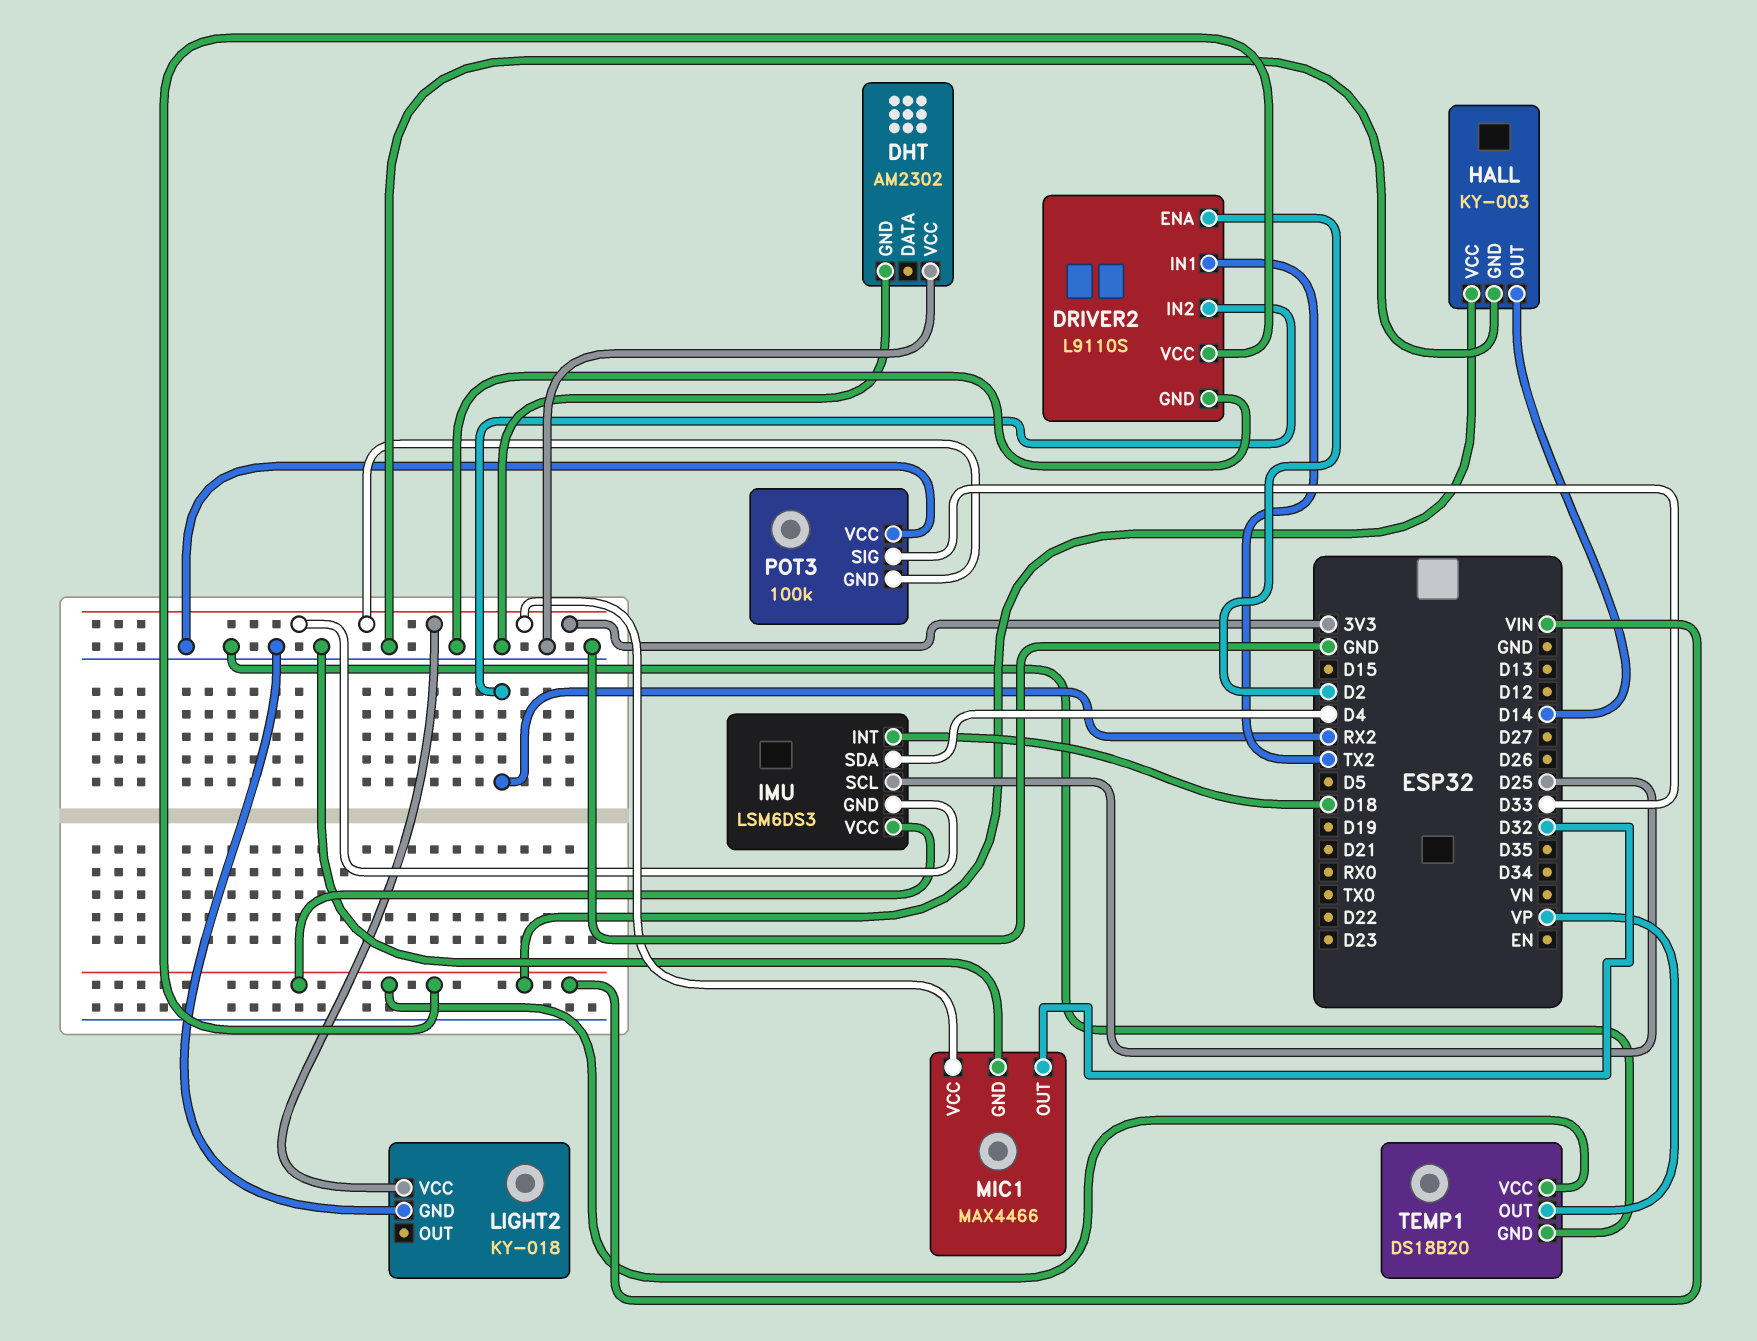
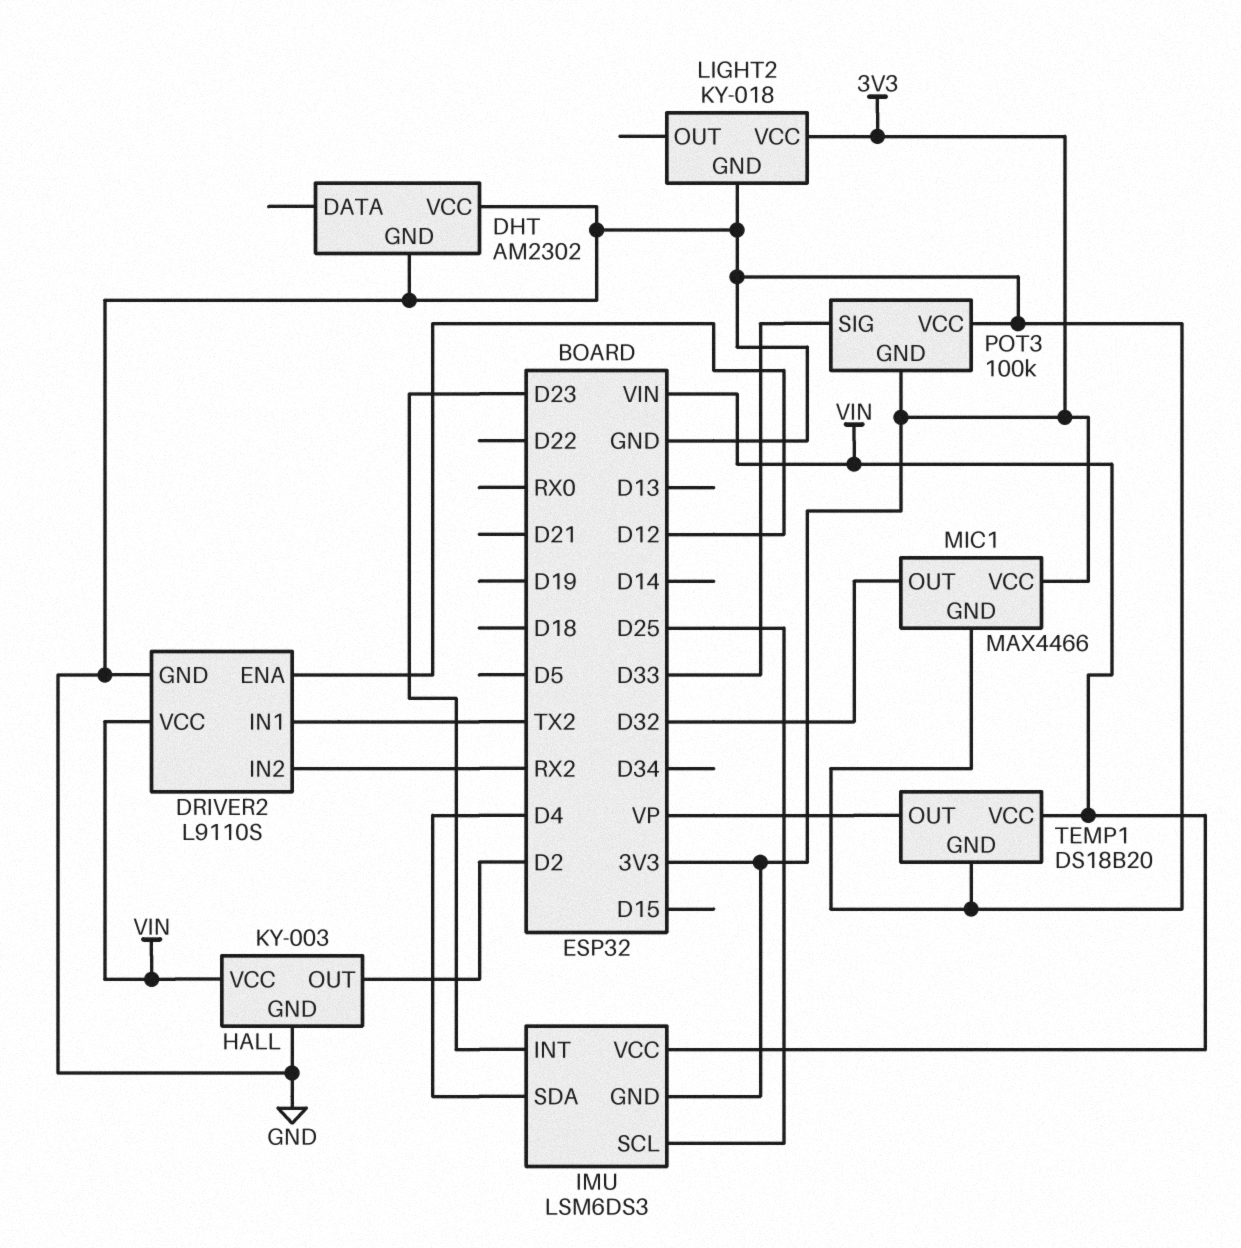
DRIVER2 pin ENA: D2 -> D12
HALL pin OUT: D14 -> D2
IMU pin INT: D18 -> D23

